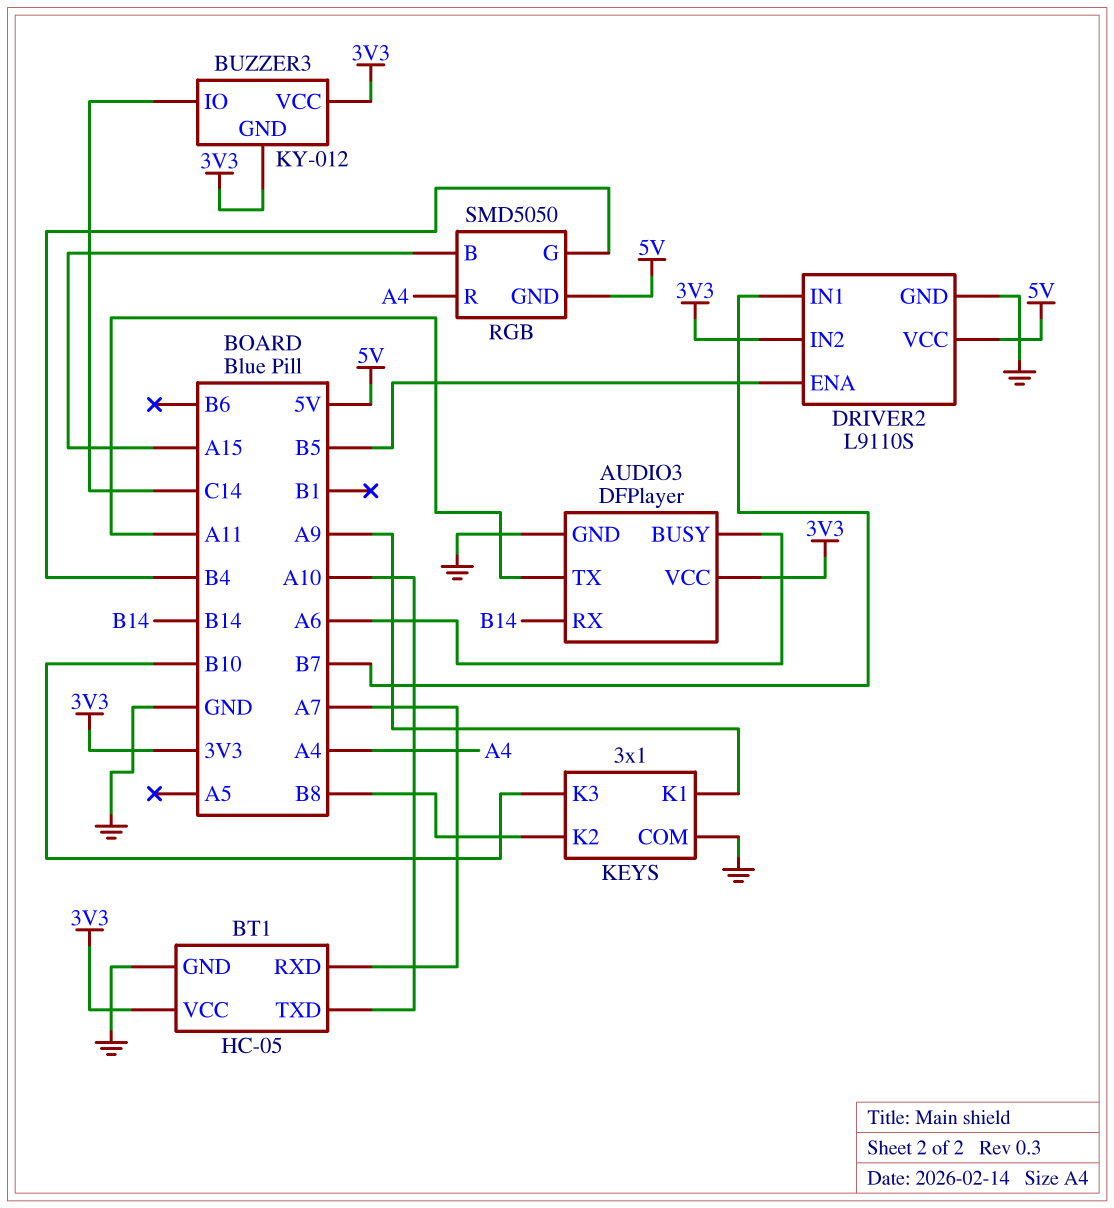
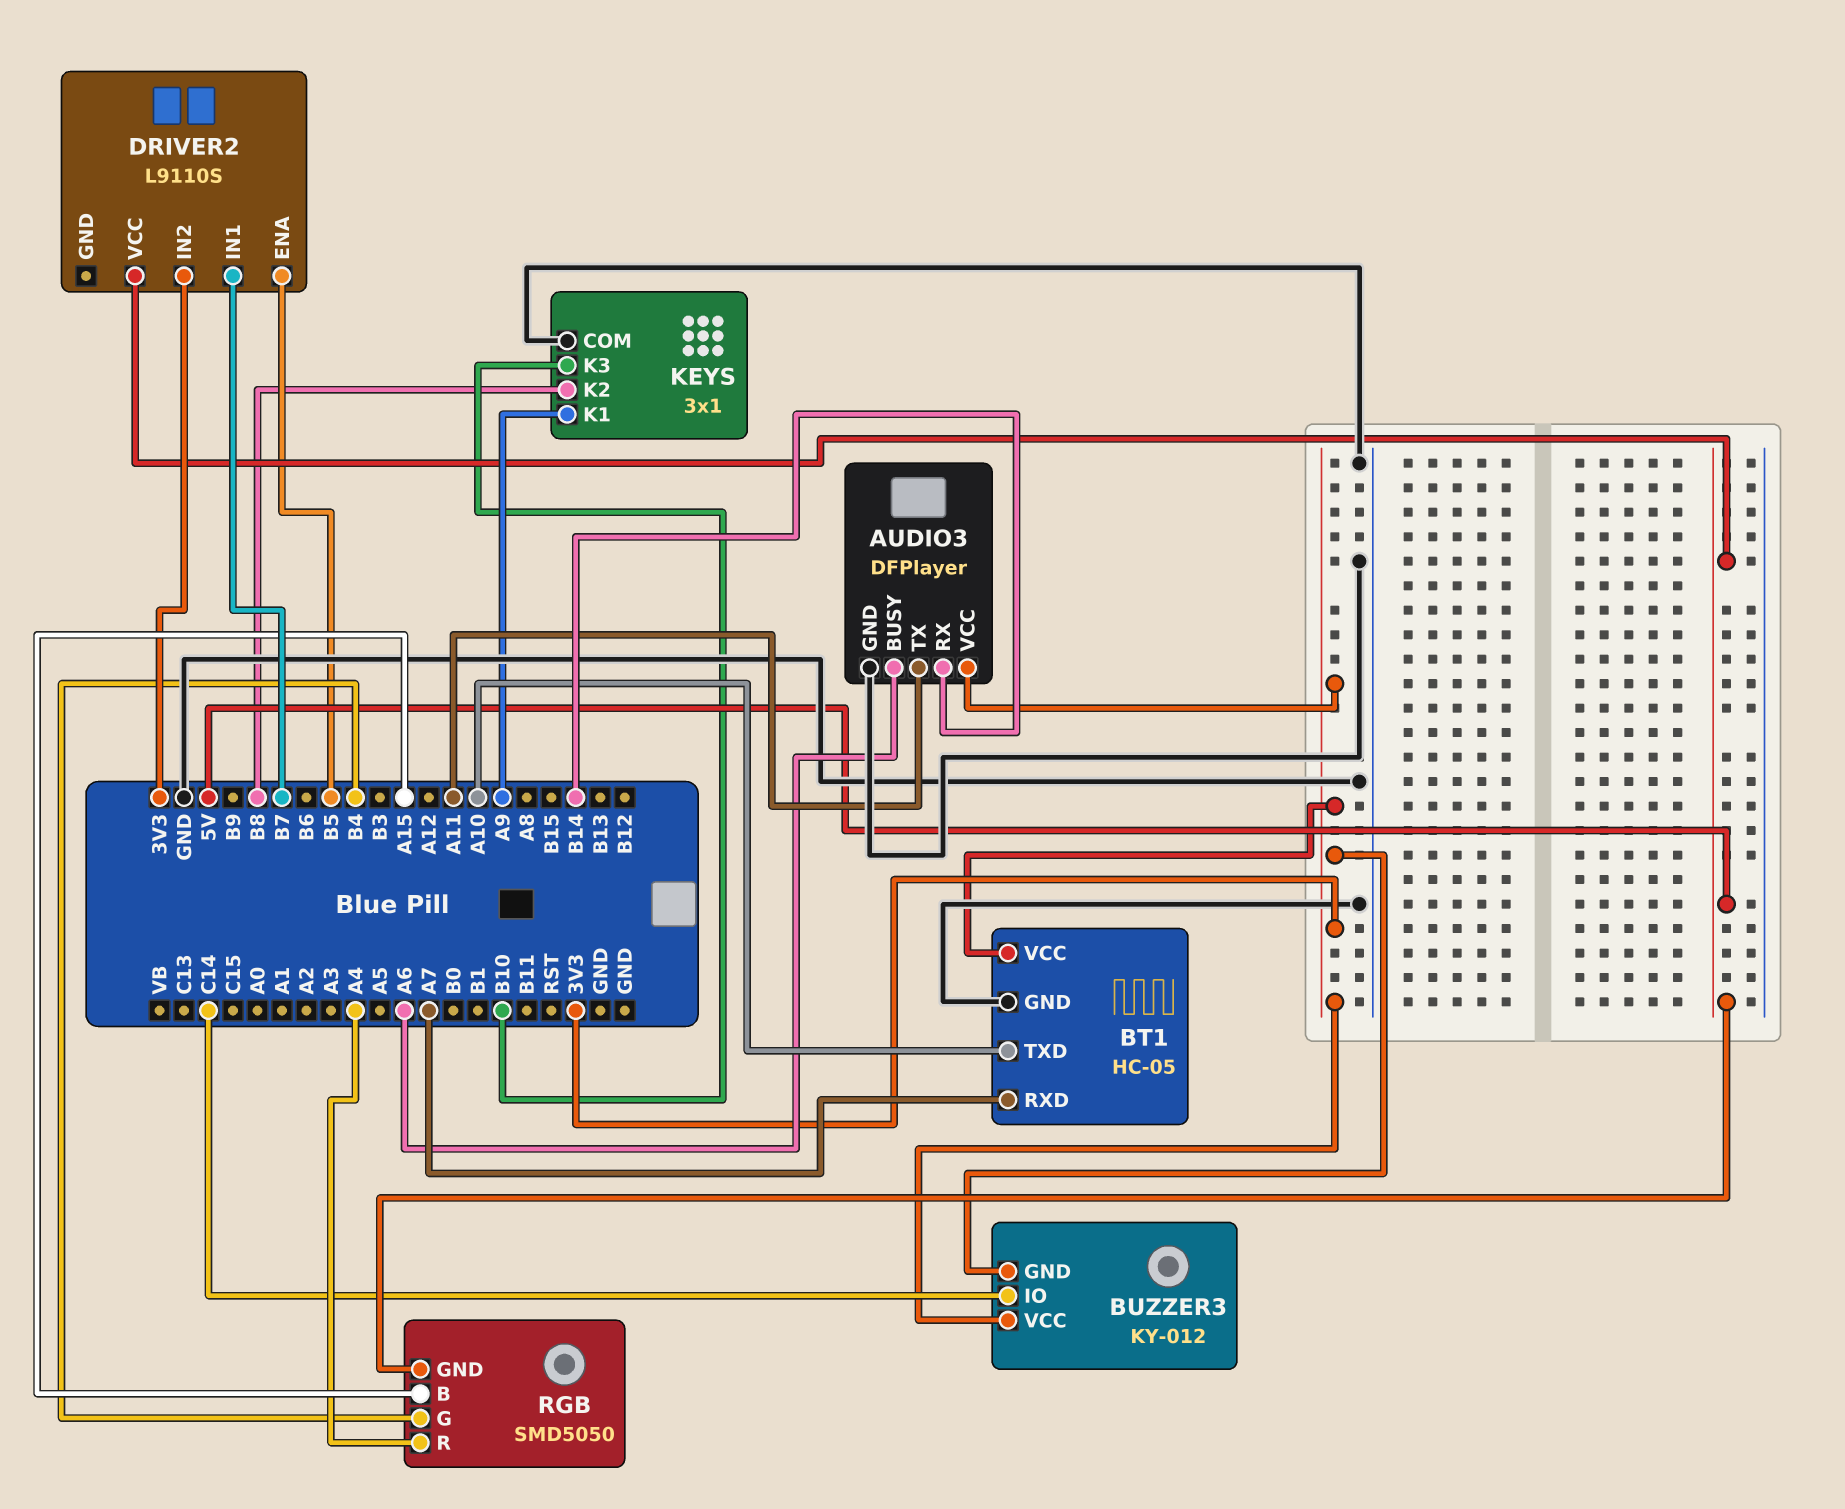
DRIVER2 pin GND: GND -> none

